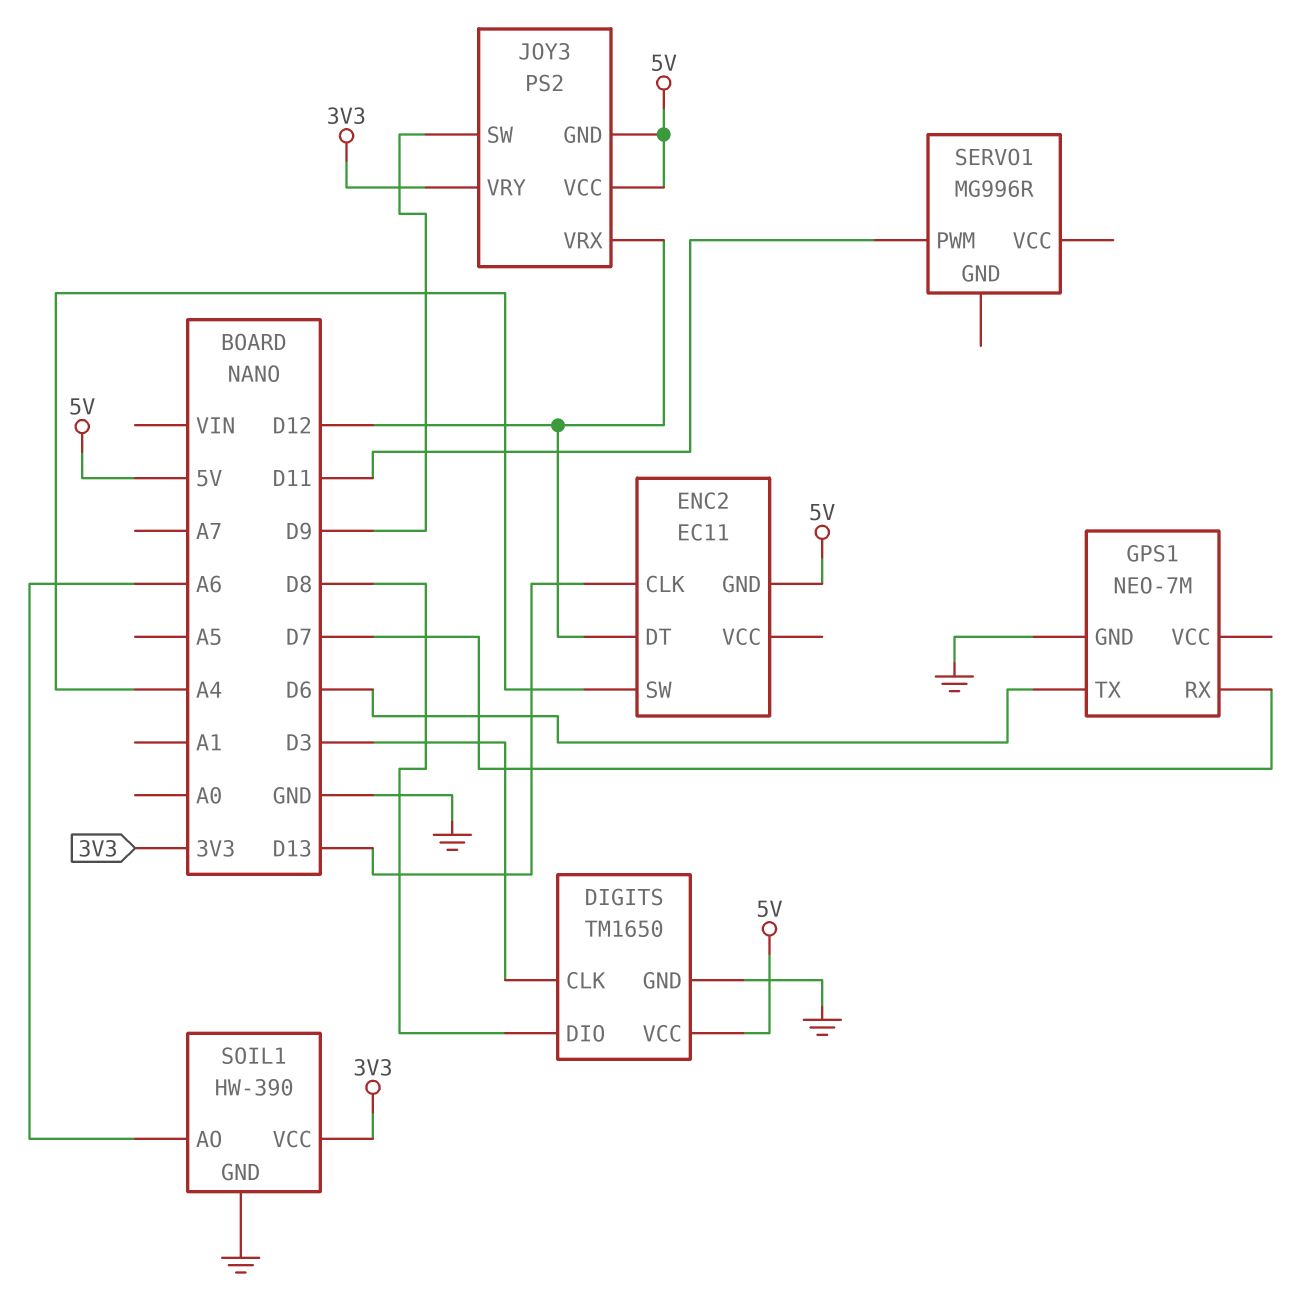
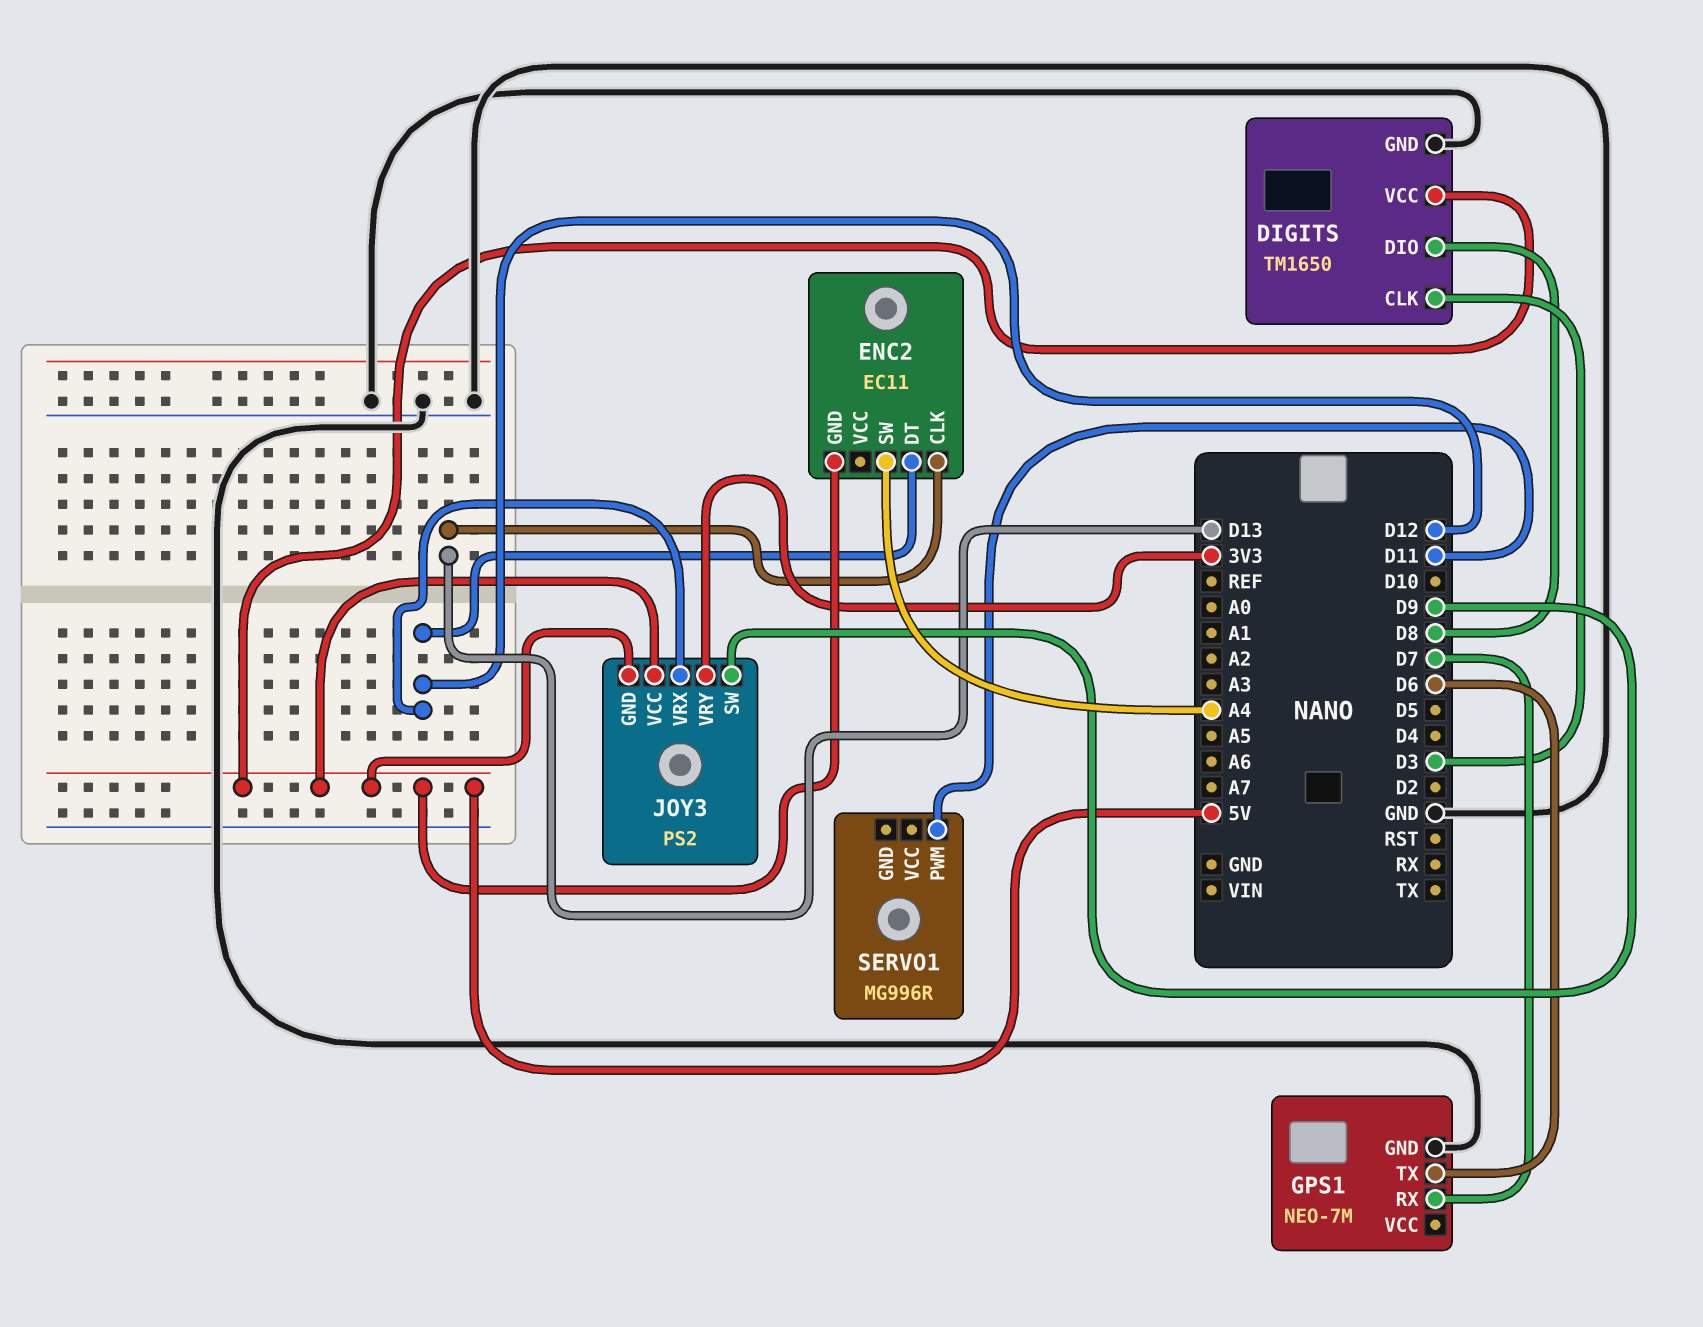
SOIL1: HW-390 -> none
SOIL1 pin AO: A6 -> none
SOIL1 pin GND: GND -> none
SOIL1 pin VCC: 3V3 -> none

